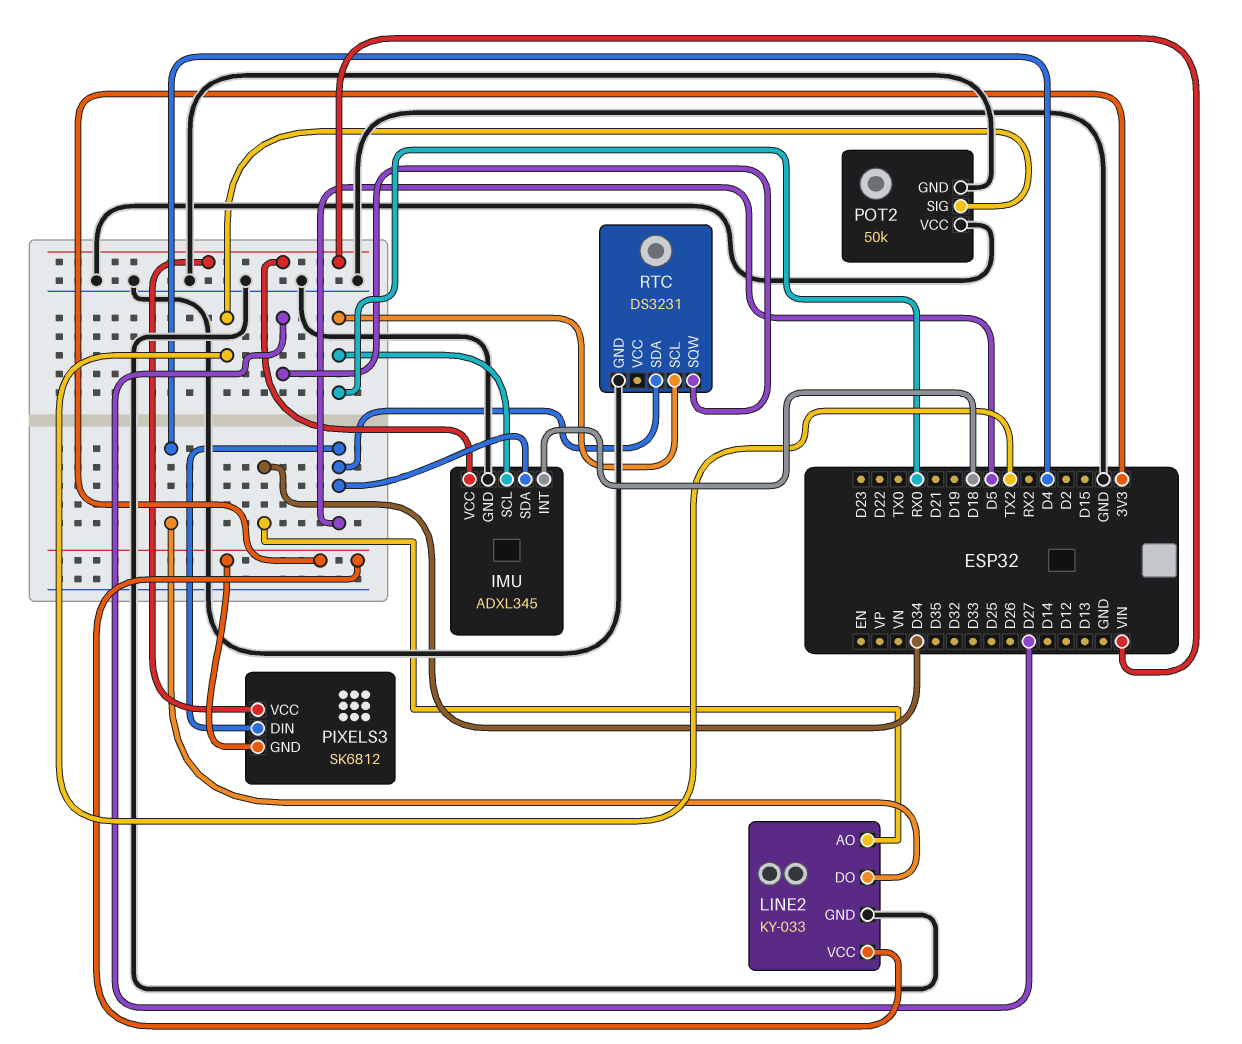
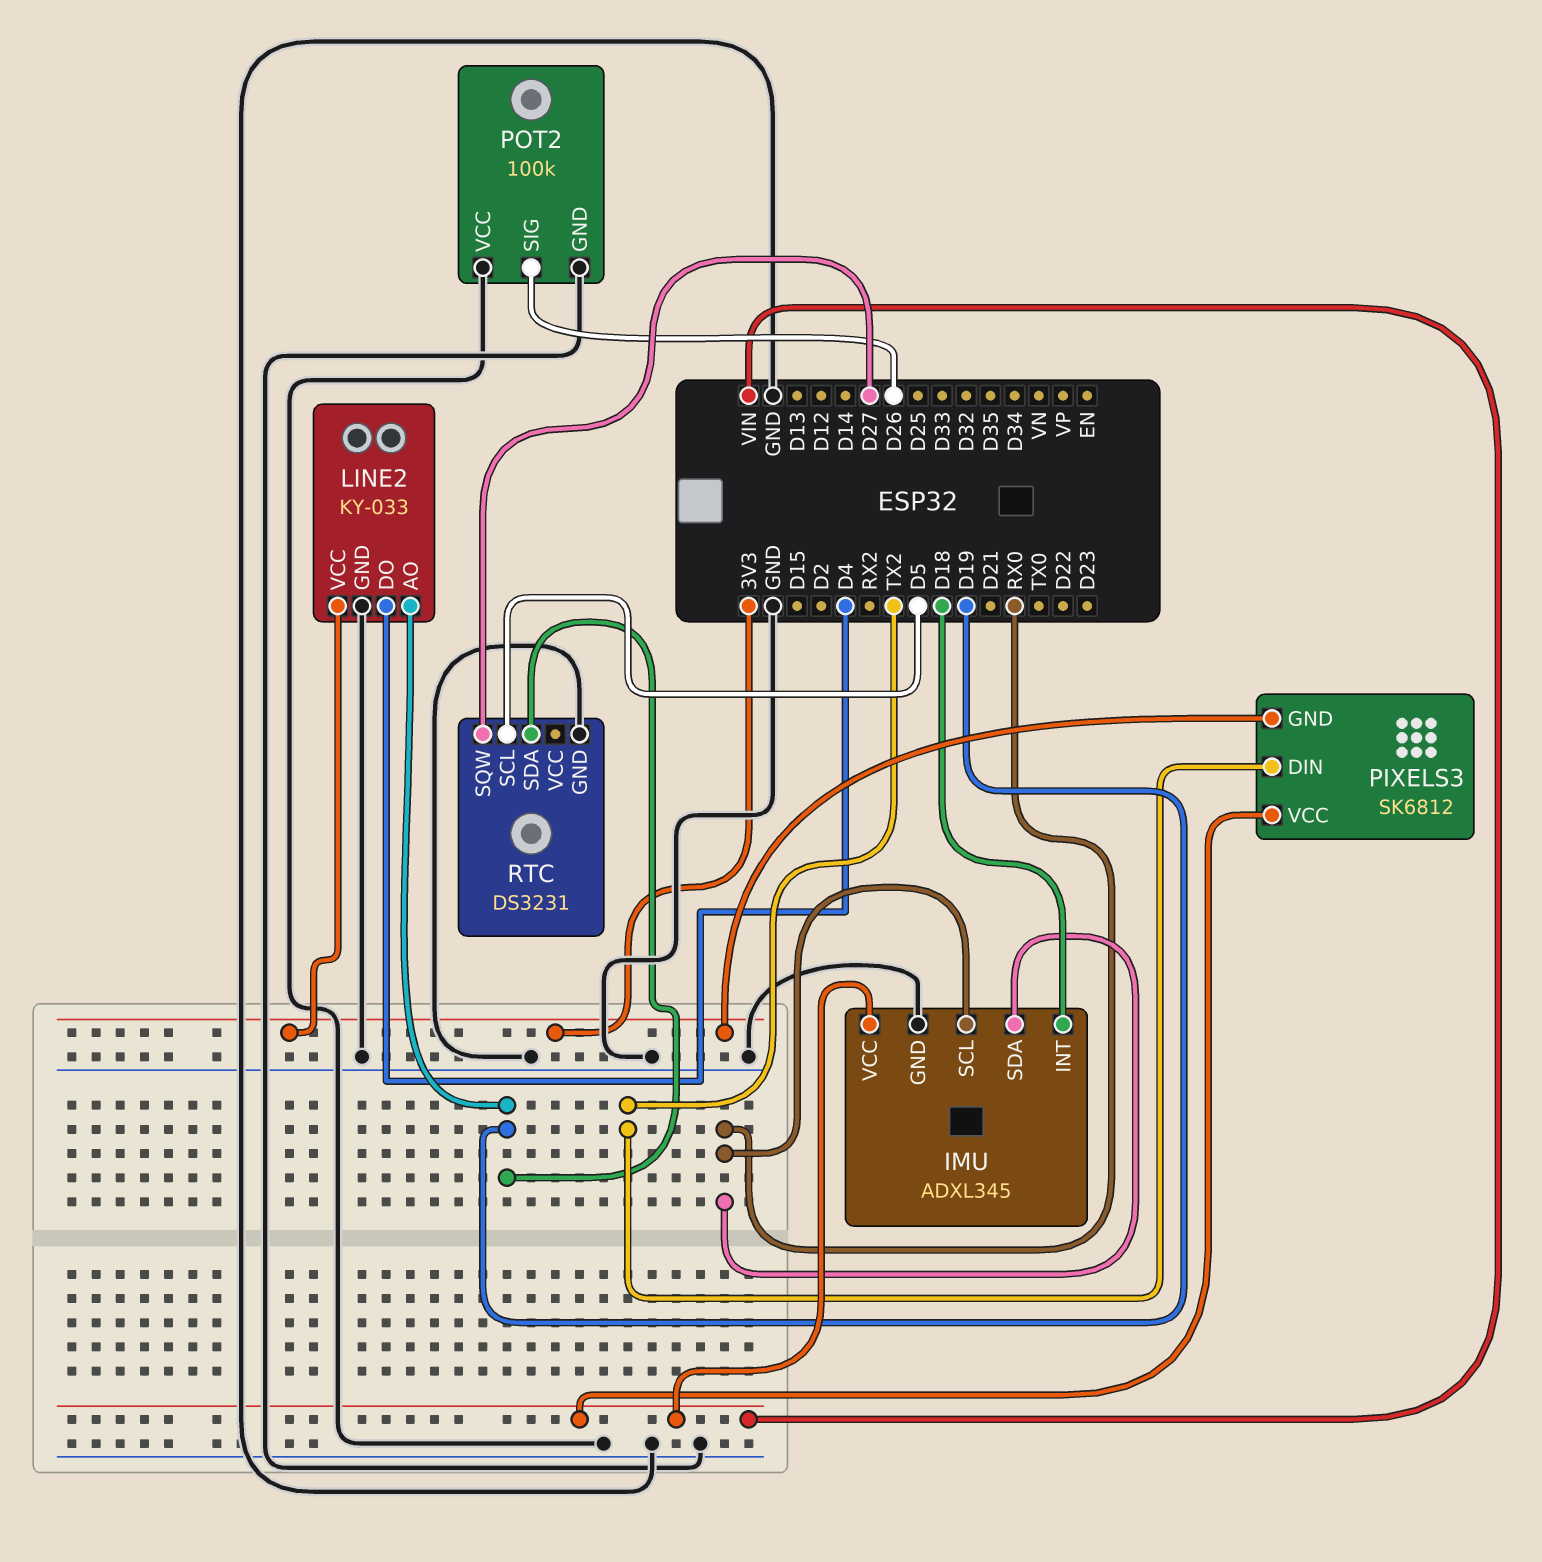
IMU pin SDA: D5 -> RX0
LINE2 pin AO: D34 -> D19
PIXELS3 pin DIN: D5 -> TX2
POT2: 50k -> 100k
POT2 pin SIG: TX2 -> D26
RTC pin SCL: RX0 -> D5
RTC pin SDA: D5 -> D19

